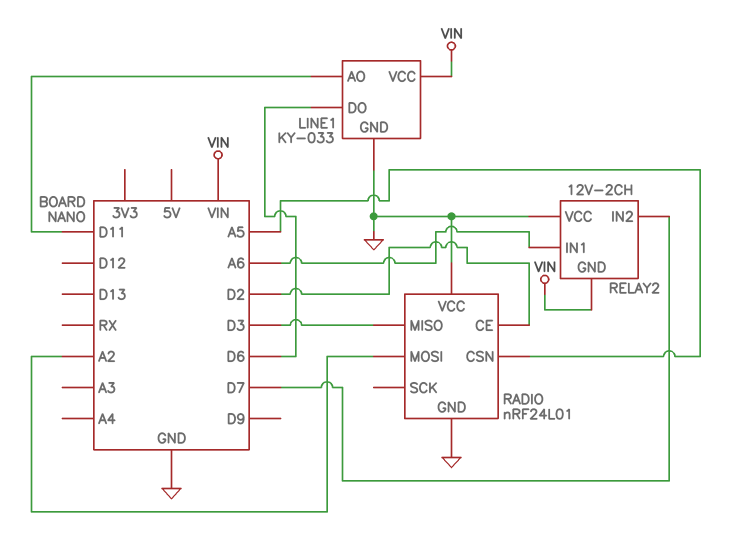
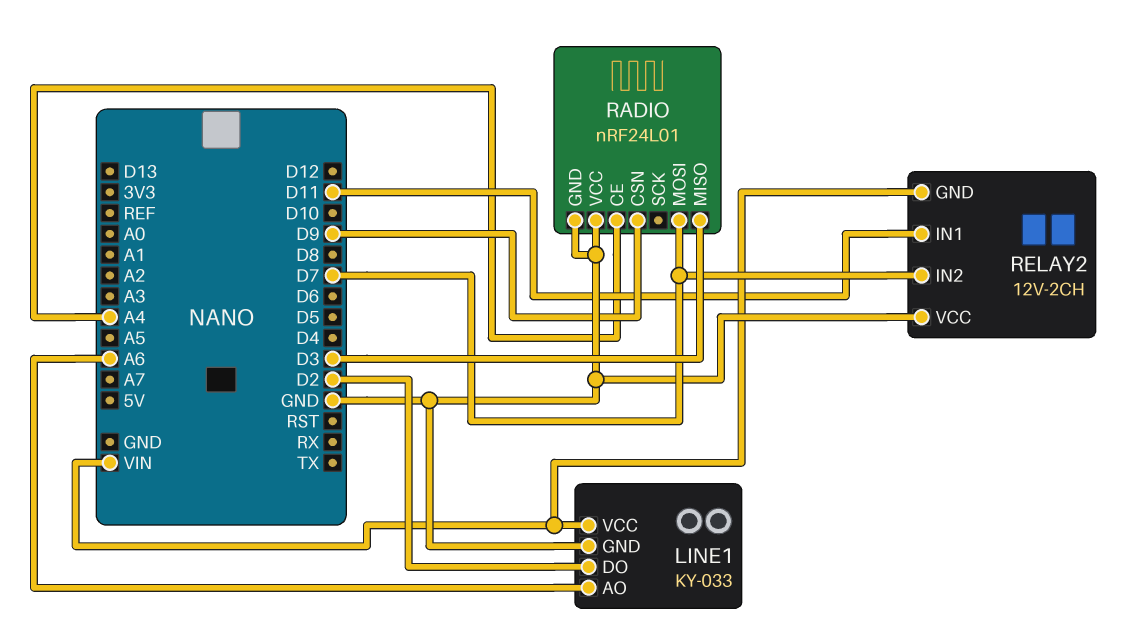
LINE1 pin AO: D11 -> A6
LINE1 pin DO: D6 -> D2
RADIO pin CE: D2 -> A4
RADIO pin CSN: A5 -> D9
RADIO pin MOSI: A2 -> D7
RELAY2 pin IN1: A6 -> D11

